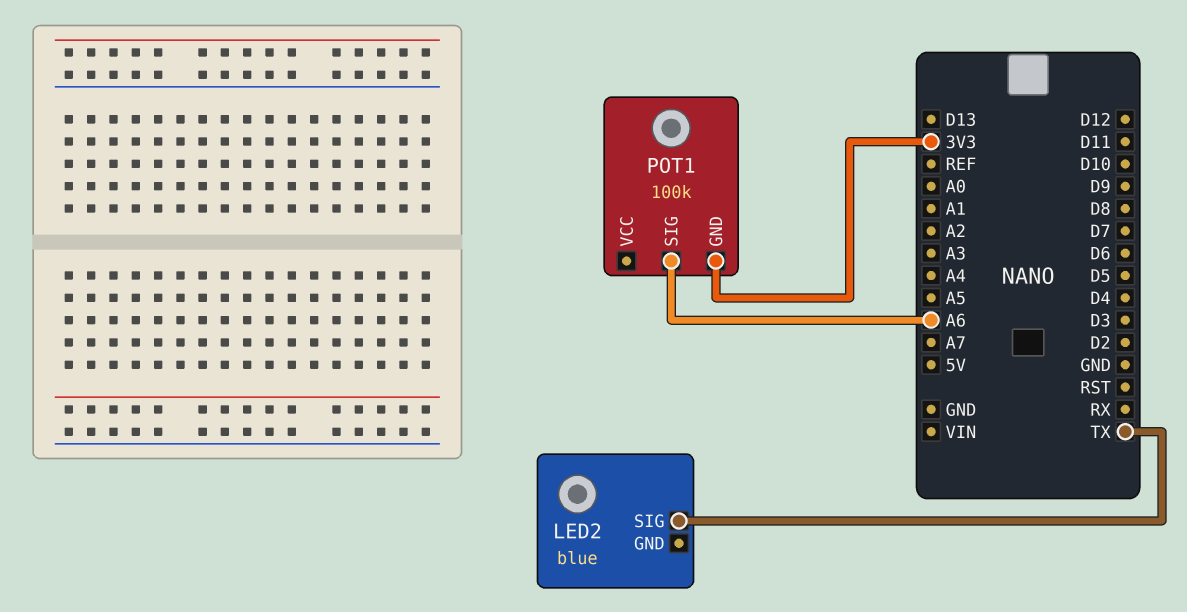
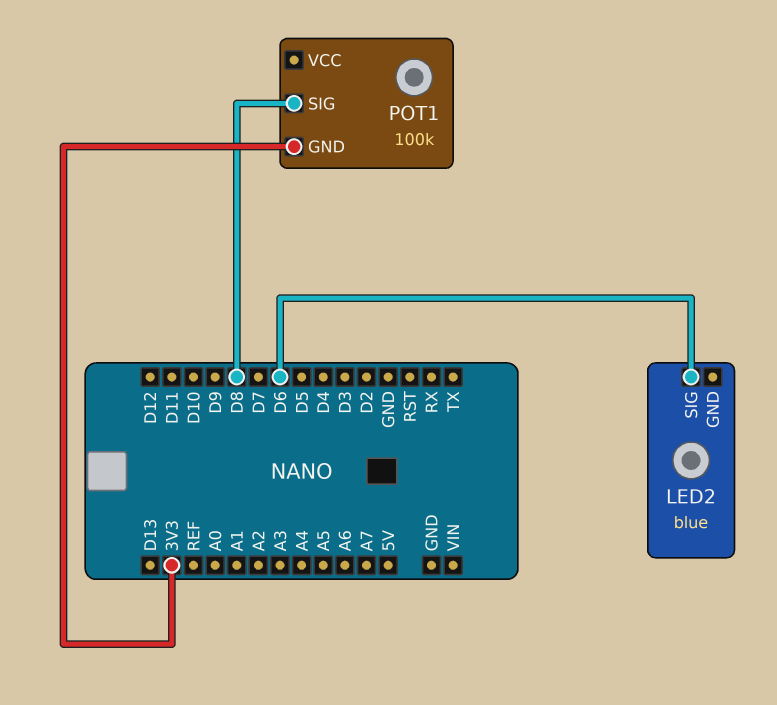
LED2 pin SIG: TX -> D6
POT1 pin SIG: A6 -> D8

